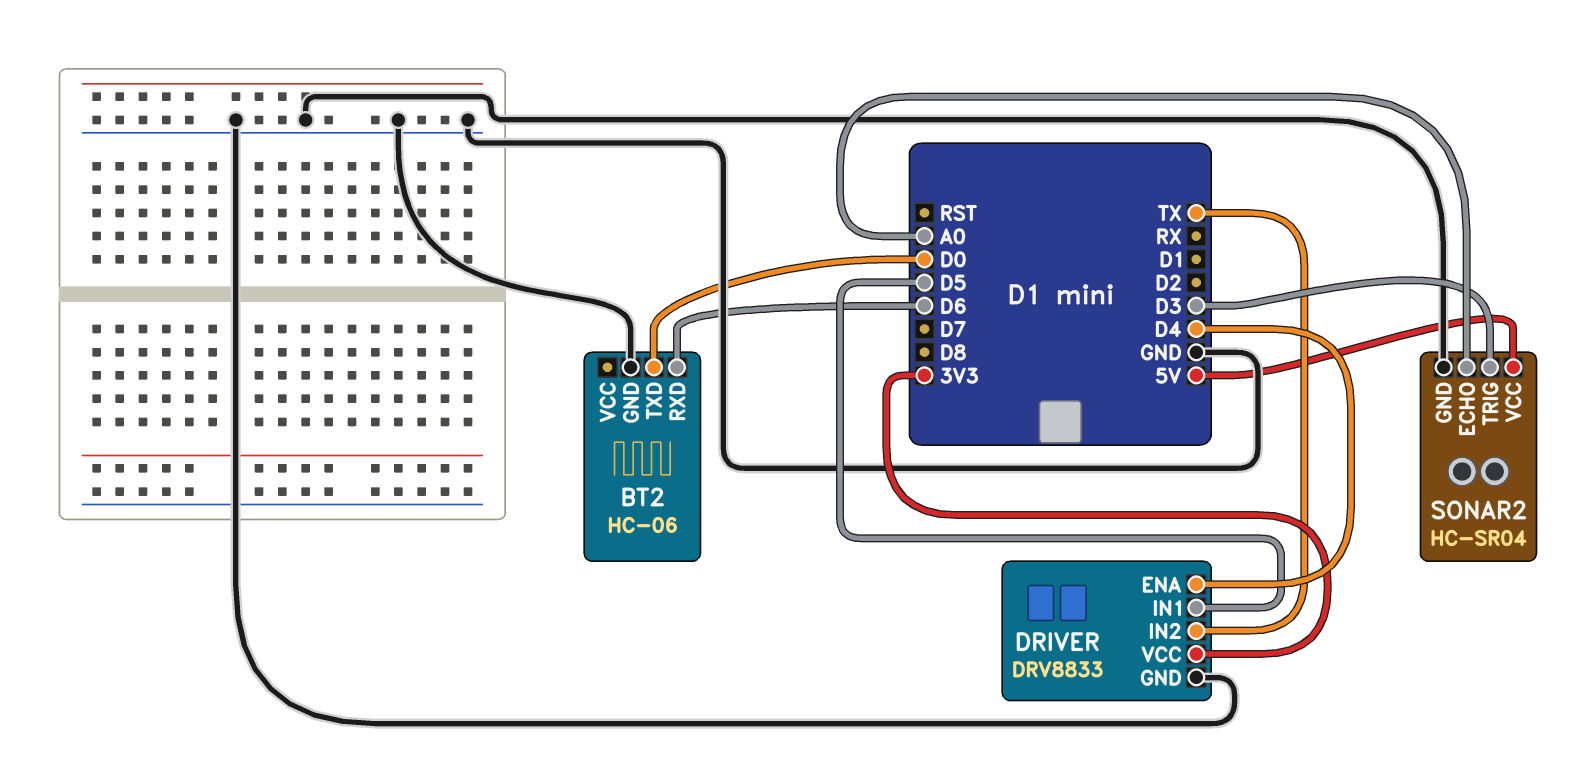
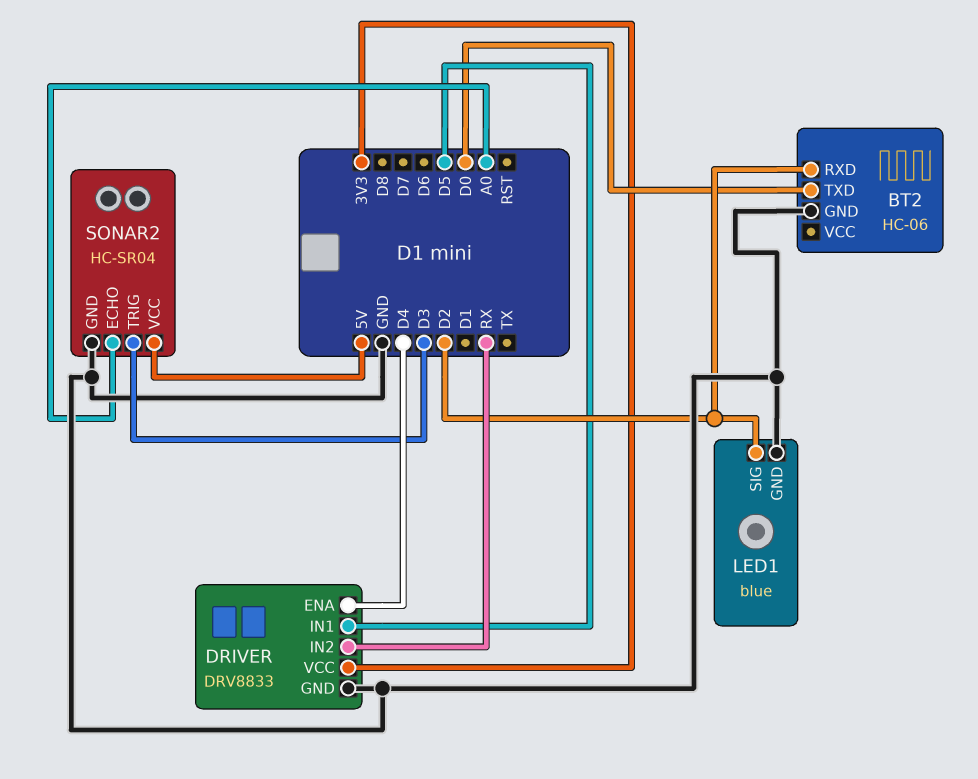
BT2 pin RXD: D6 -> D2
DRIVER pin IN2: TX -> RX
LED1: none -> blue
LED1 pin GND: none -> GND
LED1 pin SIG: none -> D2

